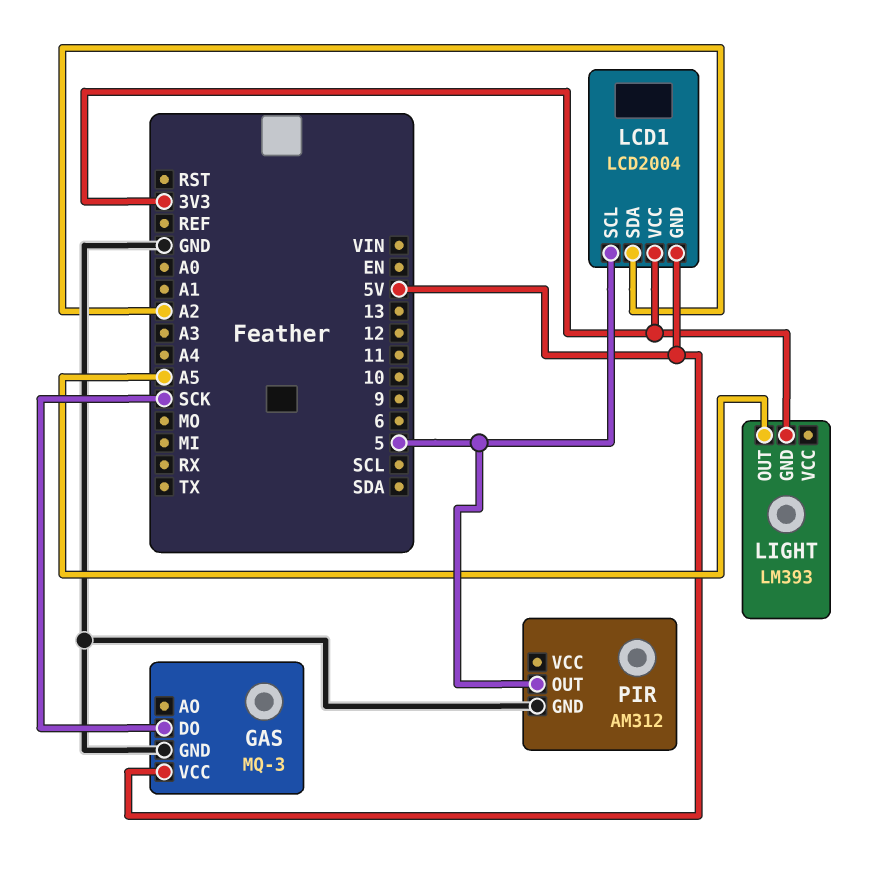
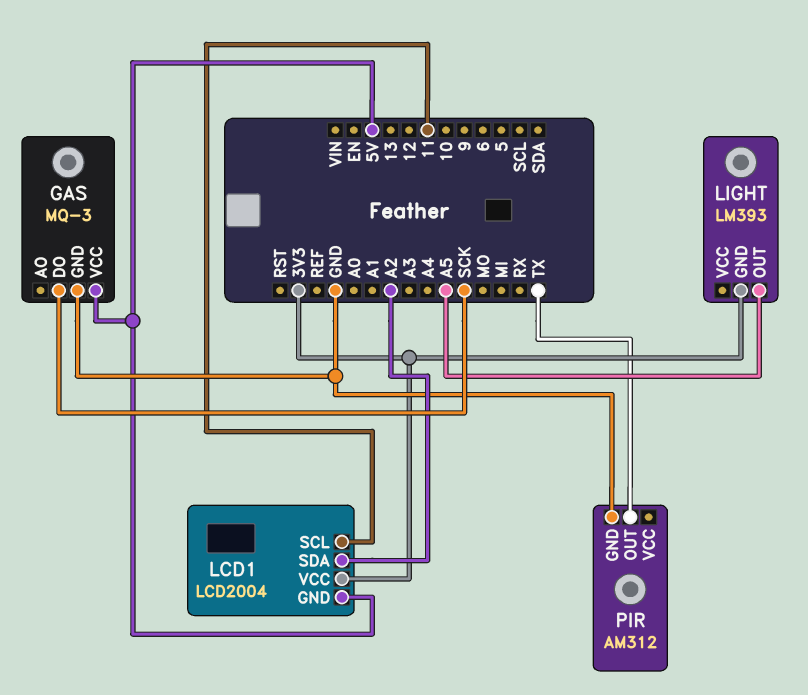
LCD1 pin SCL: 5 -> 11
PIR pin OUT: 5 -> TX

